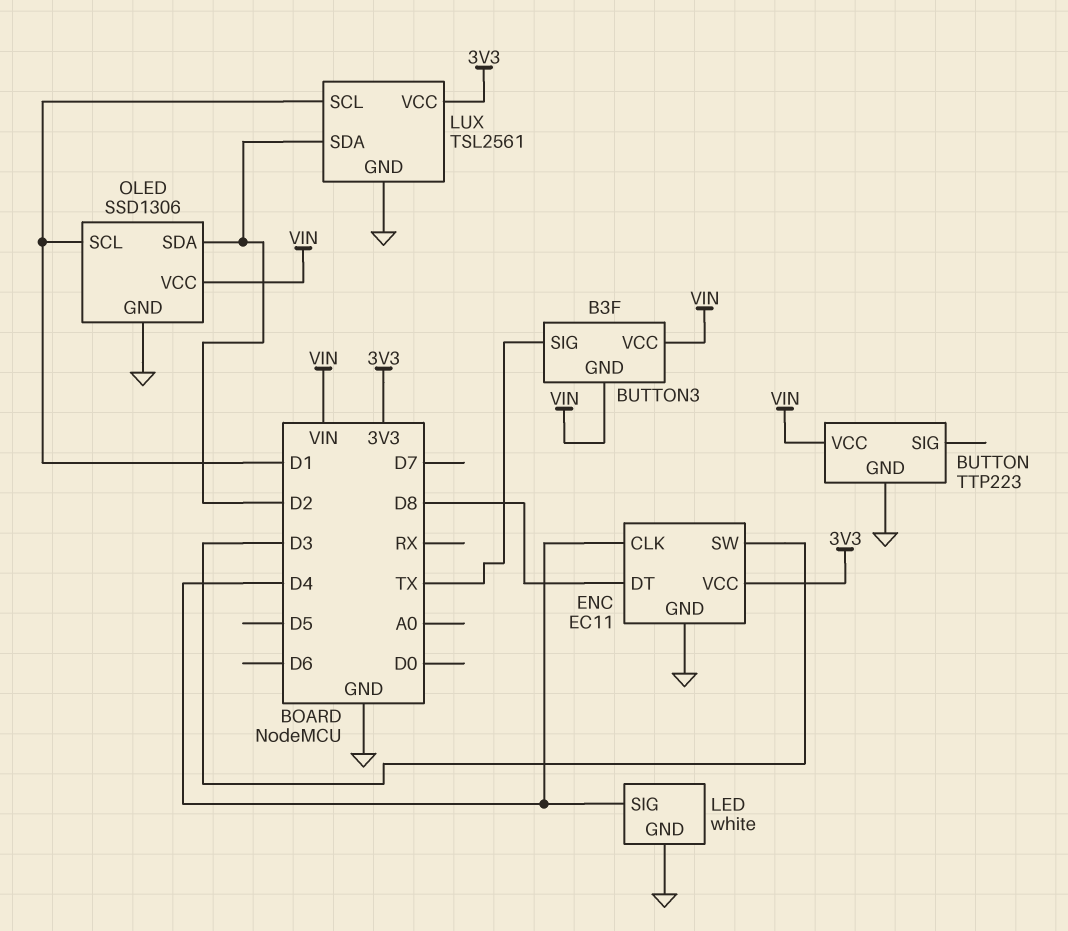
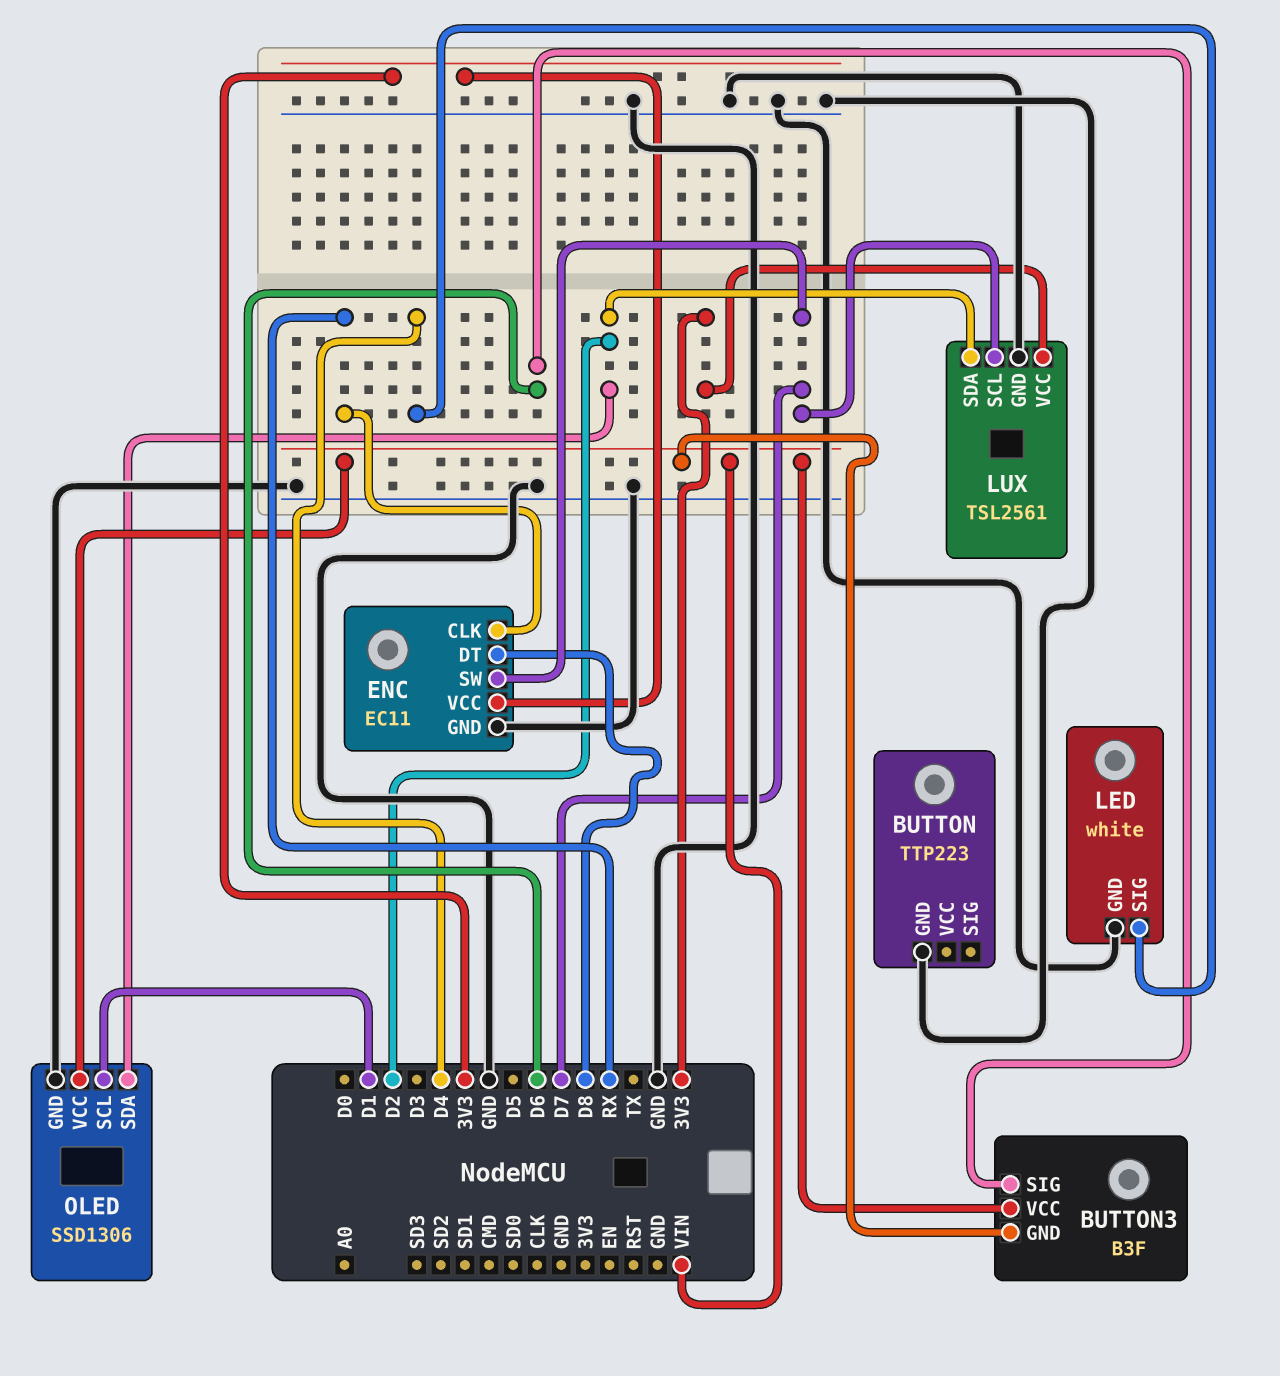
BUTTON pin VCC: VIN -> none
BUTTON3 pin SIG: TX -> D6
ENC pin CLK: D4 -> RX
ENC pin SW: D3 -> D7
LUX pin SCL: D1 -> D7

